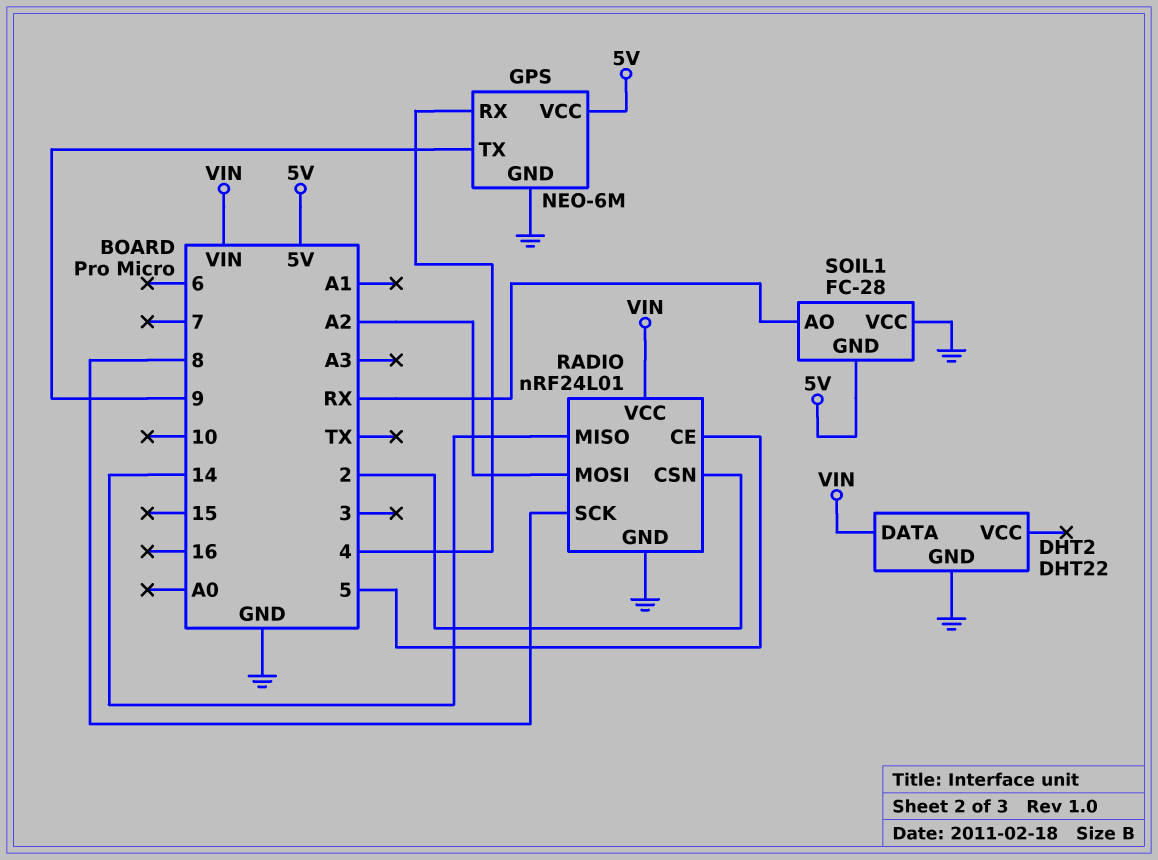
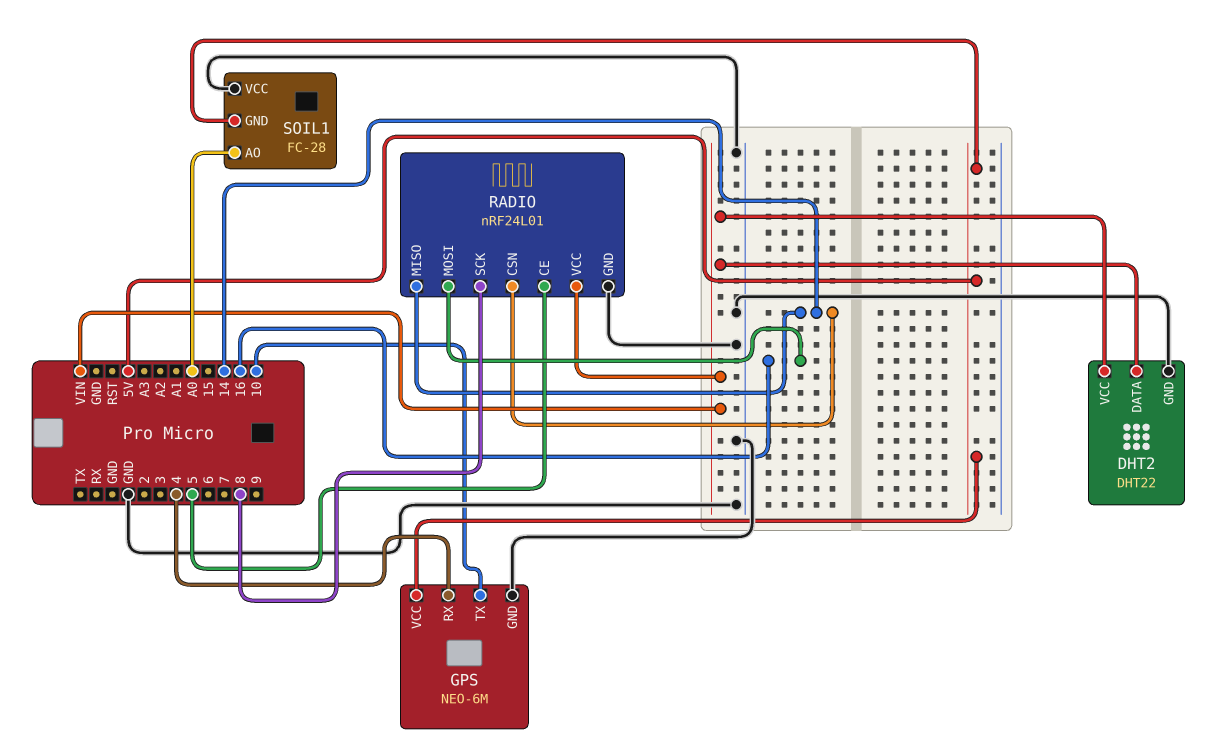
DHT2 pin VCC: none -> VIN
GPS pin TX: 9 -> 10
RADIO pin CSN: 2 -> 14
RADIO pin MOSI: A2 -> 16
SOIL1 pin AO: RX -> A0

